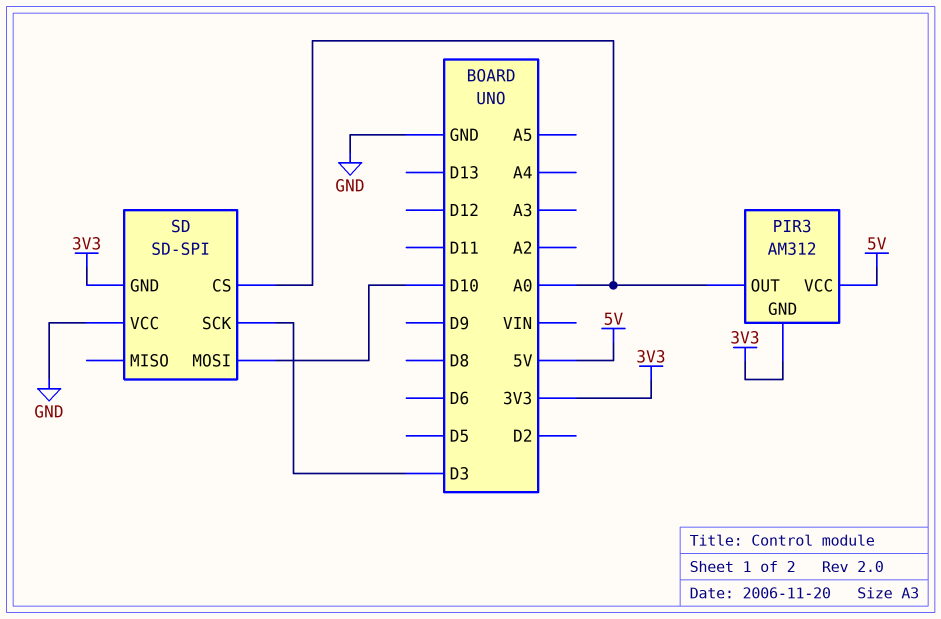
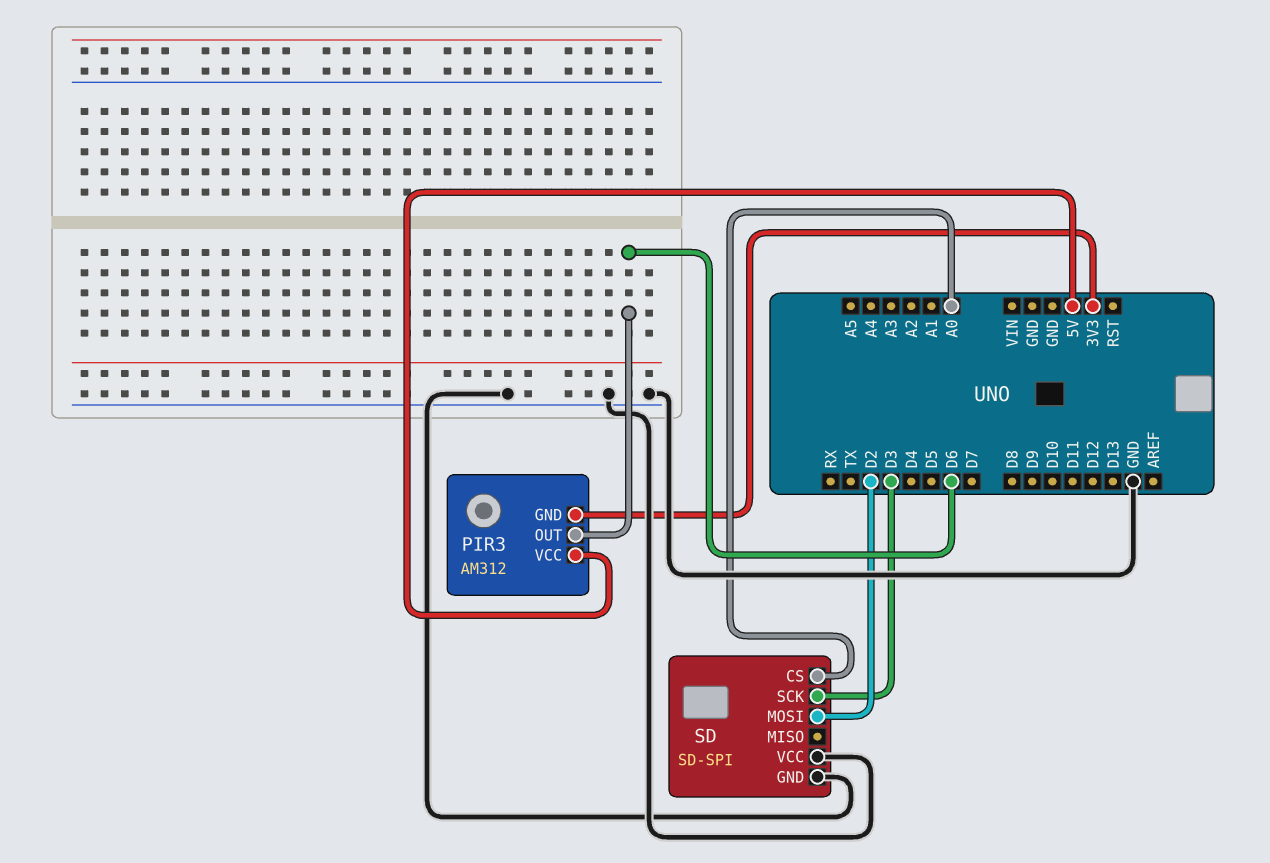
PIR3 pin OUT: A0 -> D6
SD pin GND: 3V3 -> GND
SD pin MOSI: D10 -> D2

